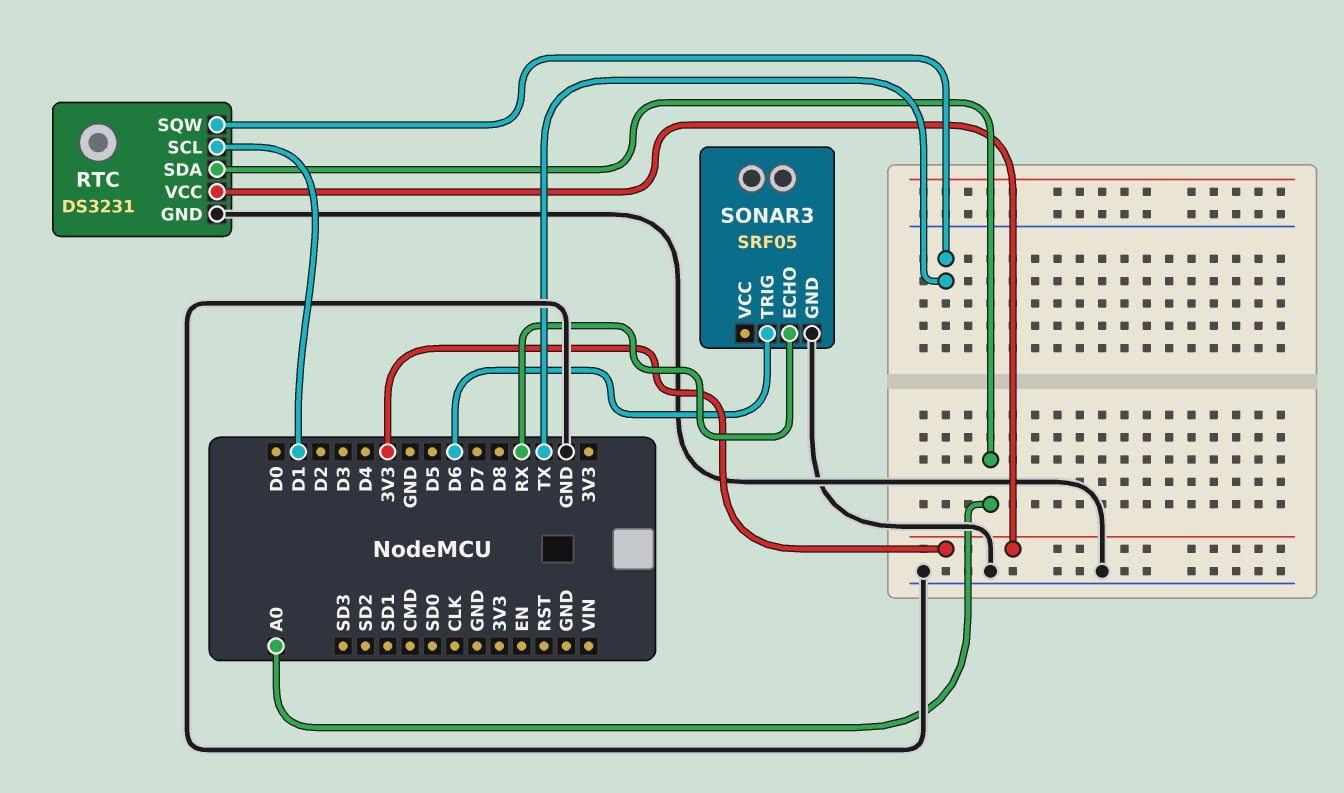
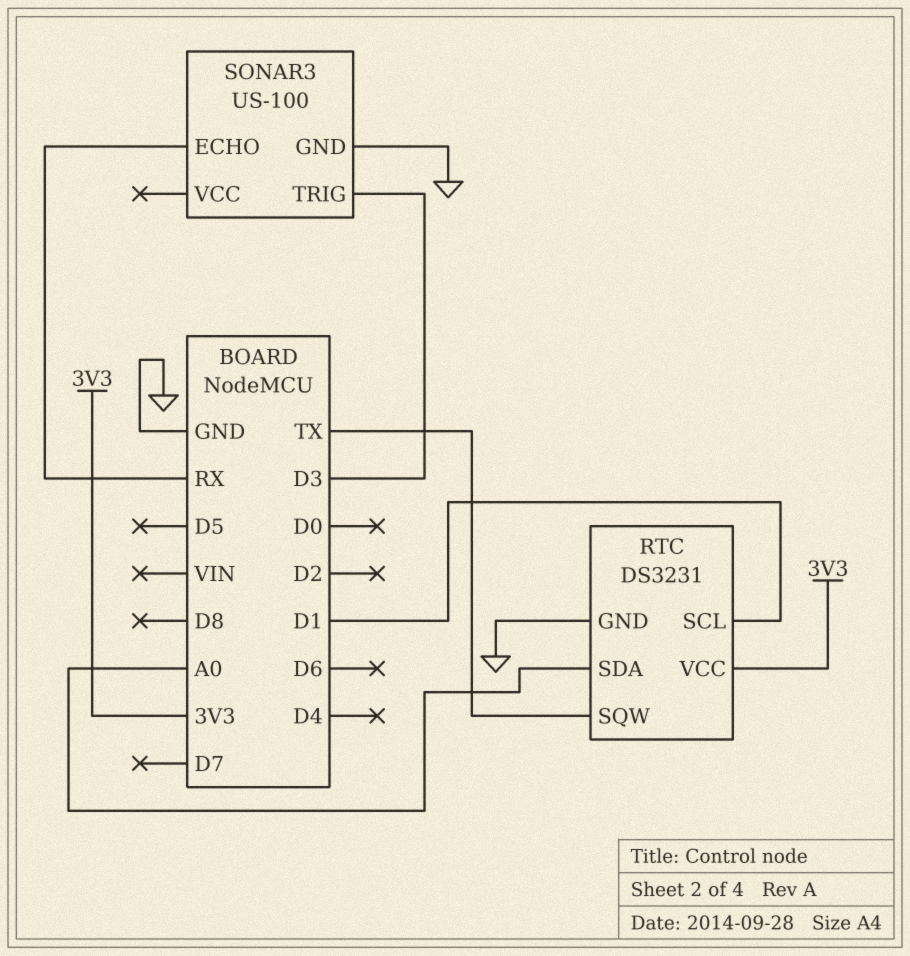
SONAR3: SRF05 -> US-100
SONAR3 pin TRIG: D6 -> D3

